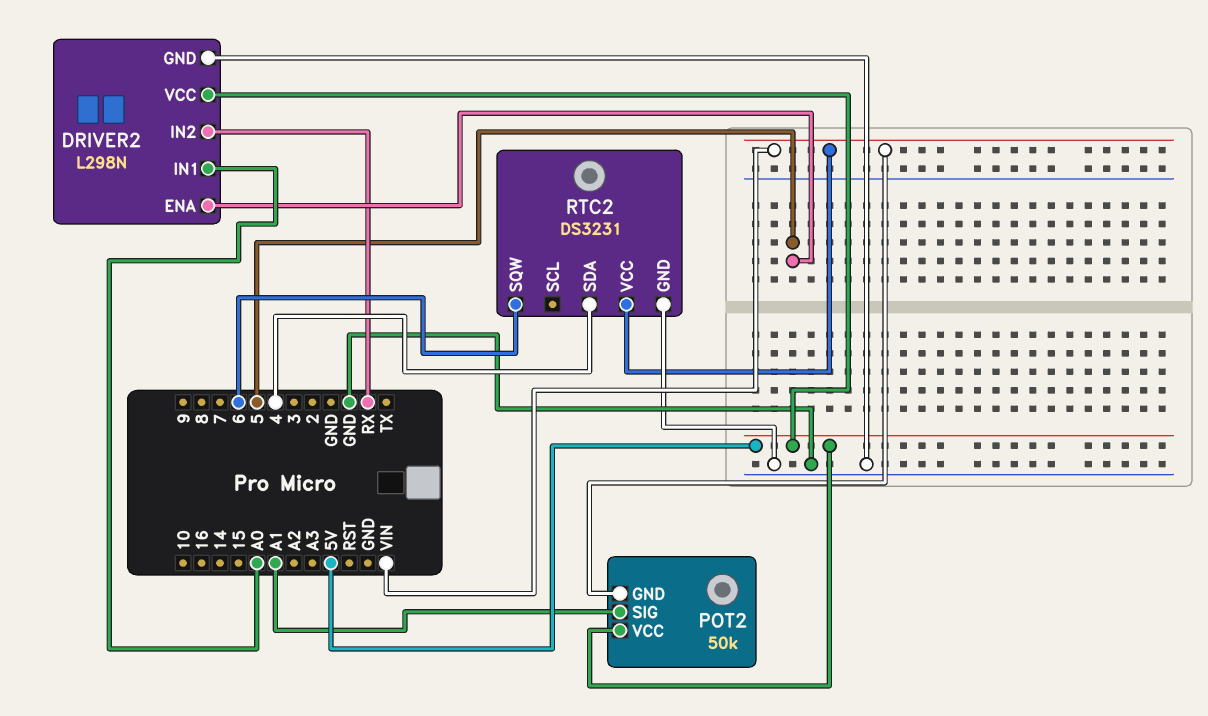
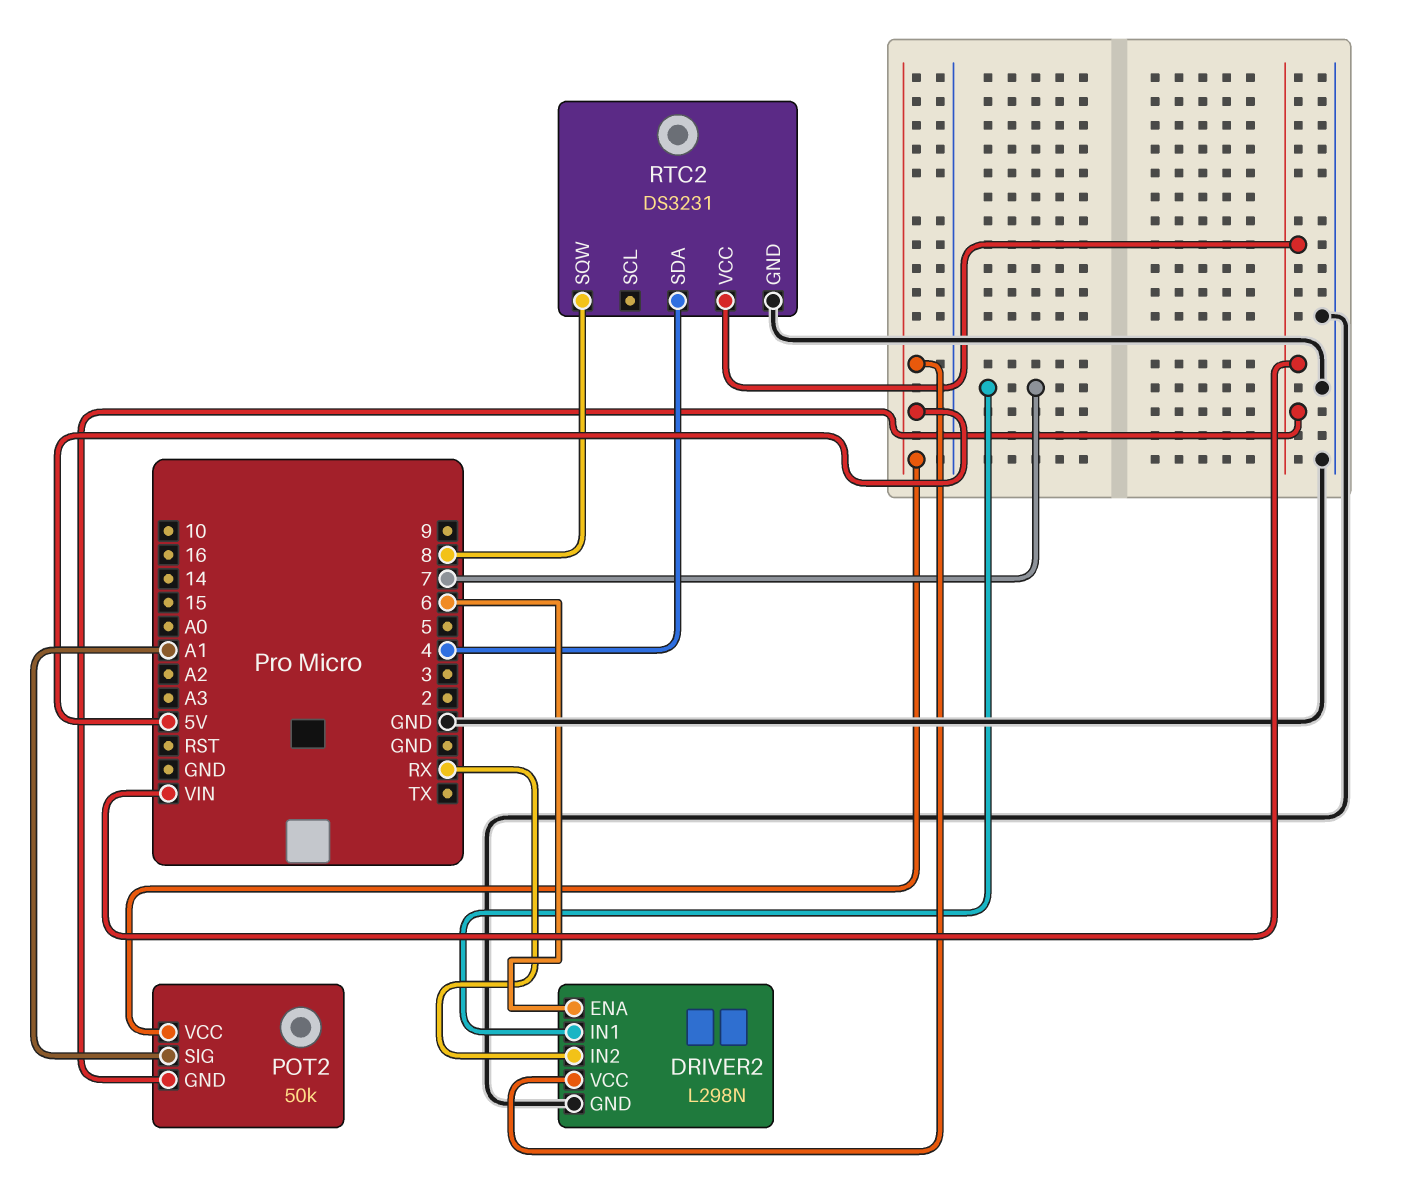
DRIVER2 pin ENA: 5 -> 6
DRIVER2 pin IN1: A0 -> 7
RTC2 pin SQW: 6 -> 8

